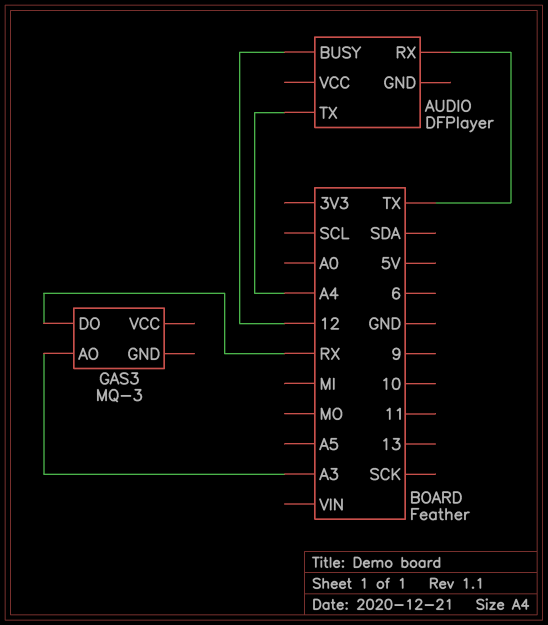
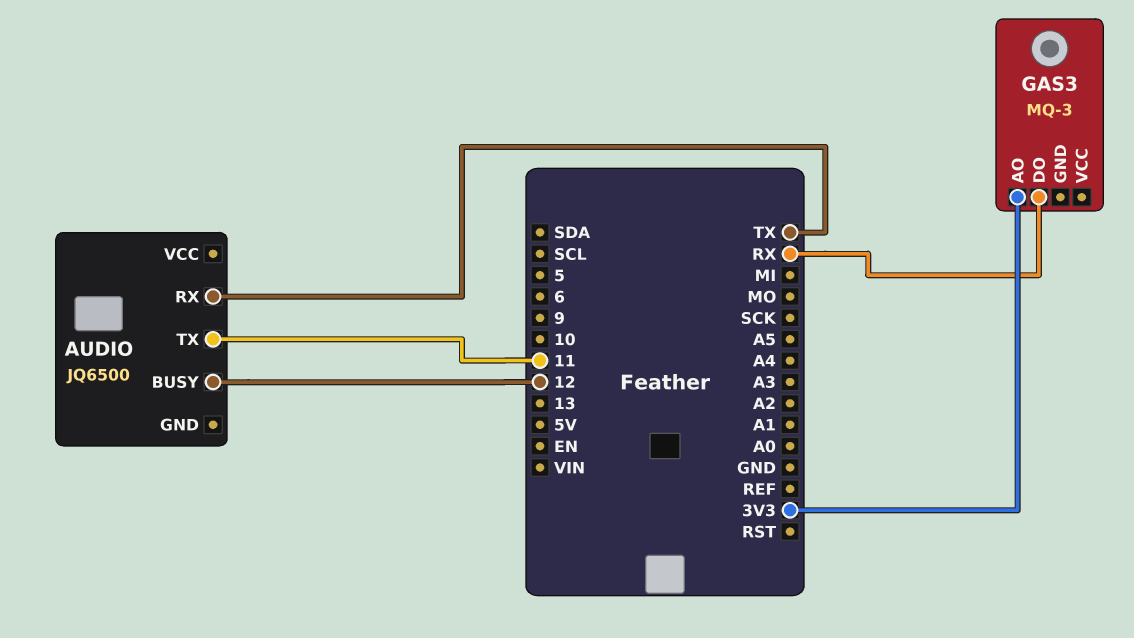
AUDIO: DFPlayer -> JQ6500
AUDIO pin TX: A4 -> 11
GAS3 pin AO: A3 -> 3V3

